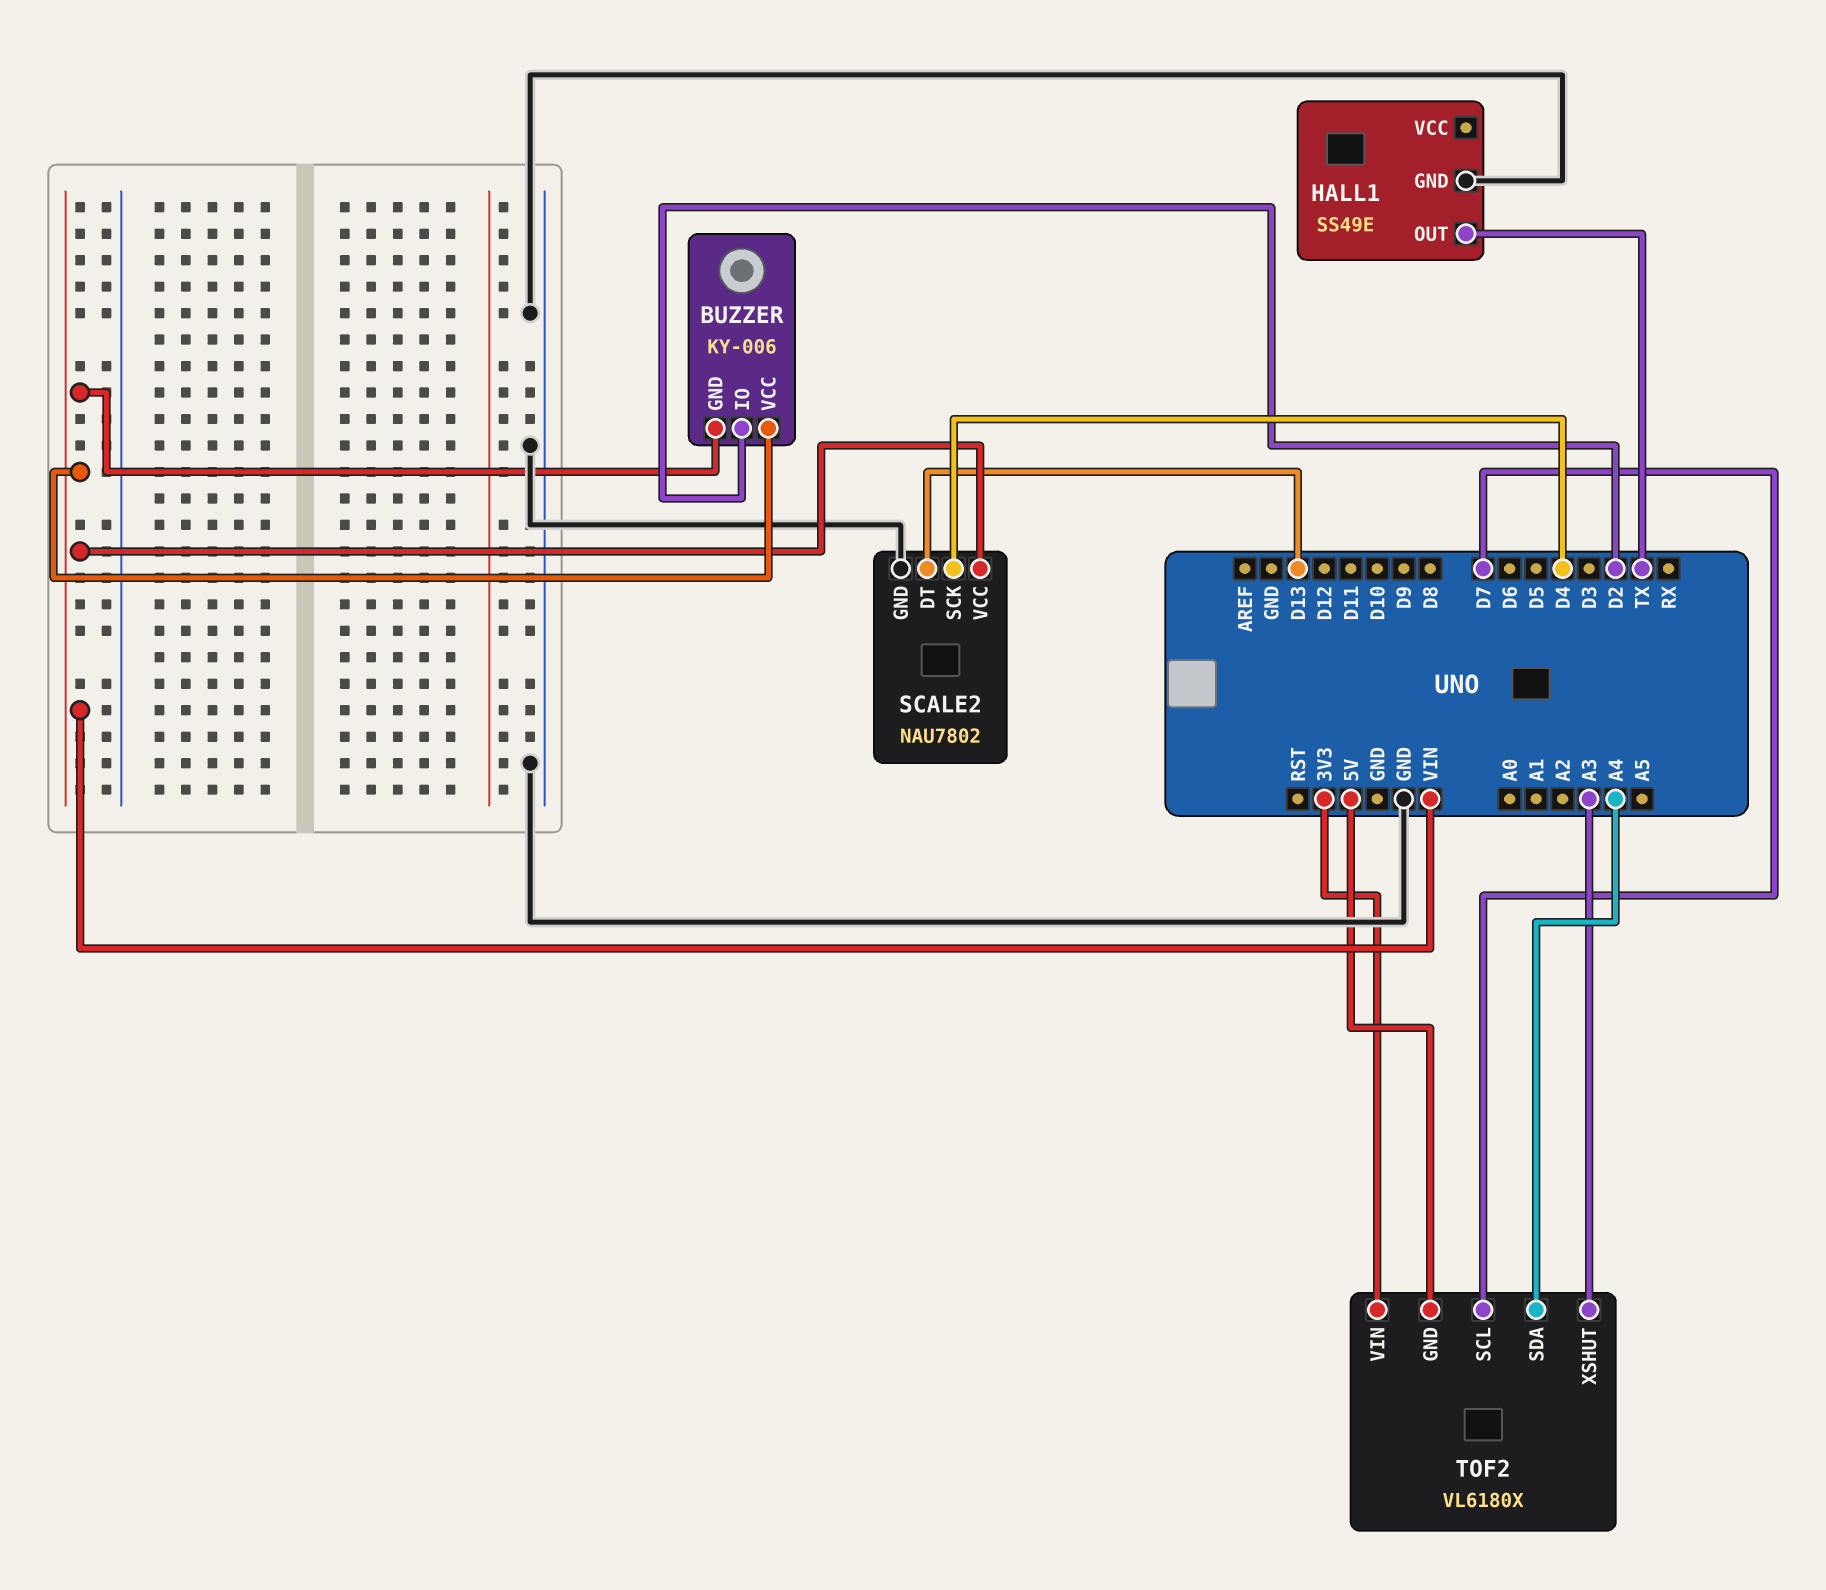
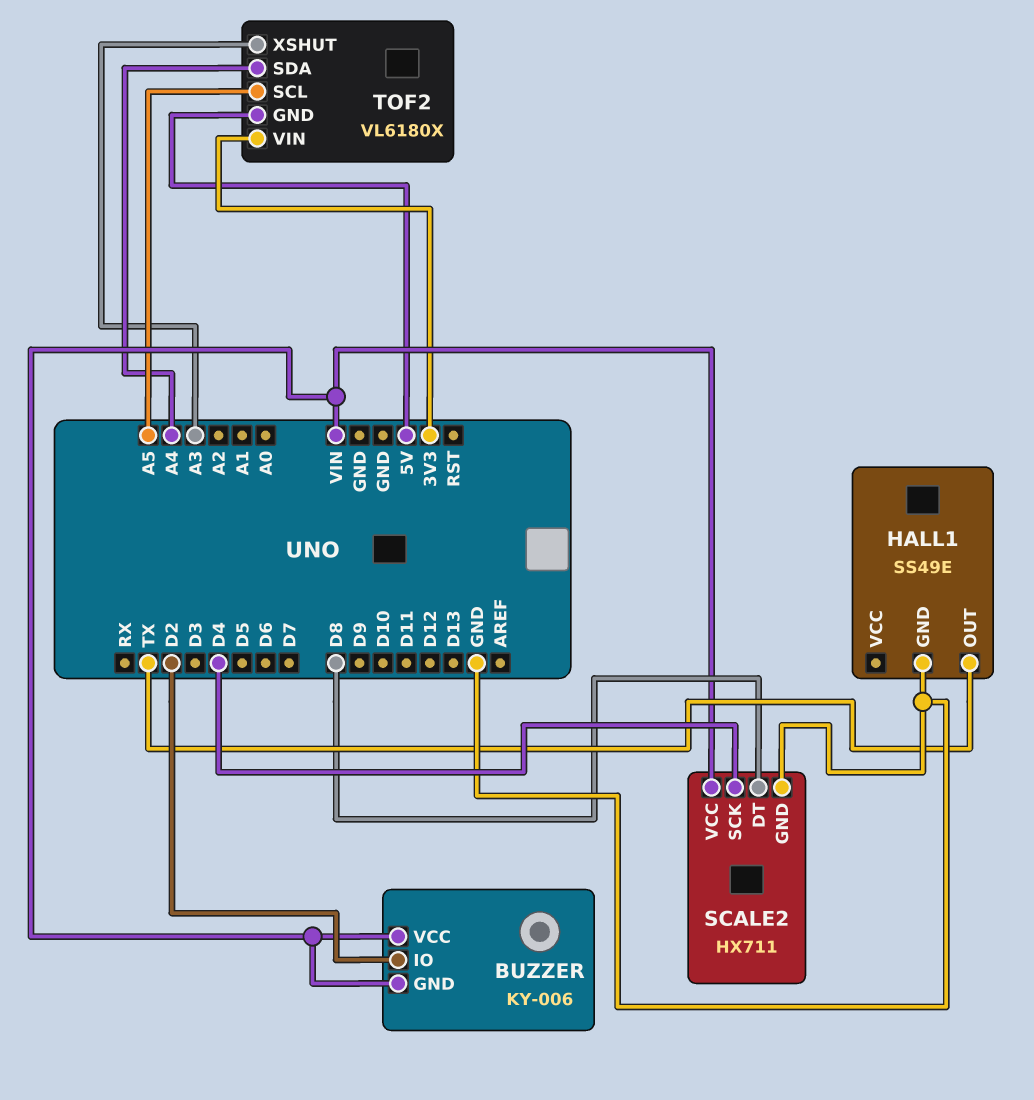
SCALE2: NAU7802 -> HX711
SCALE2 pin DT: D13 -> D8
TOF2 pin SCL: D7 -> A5

